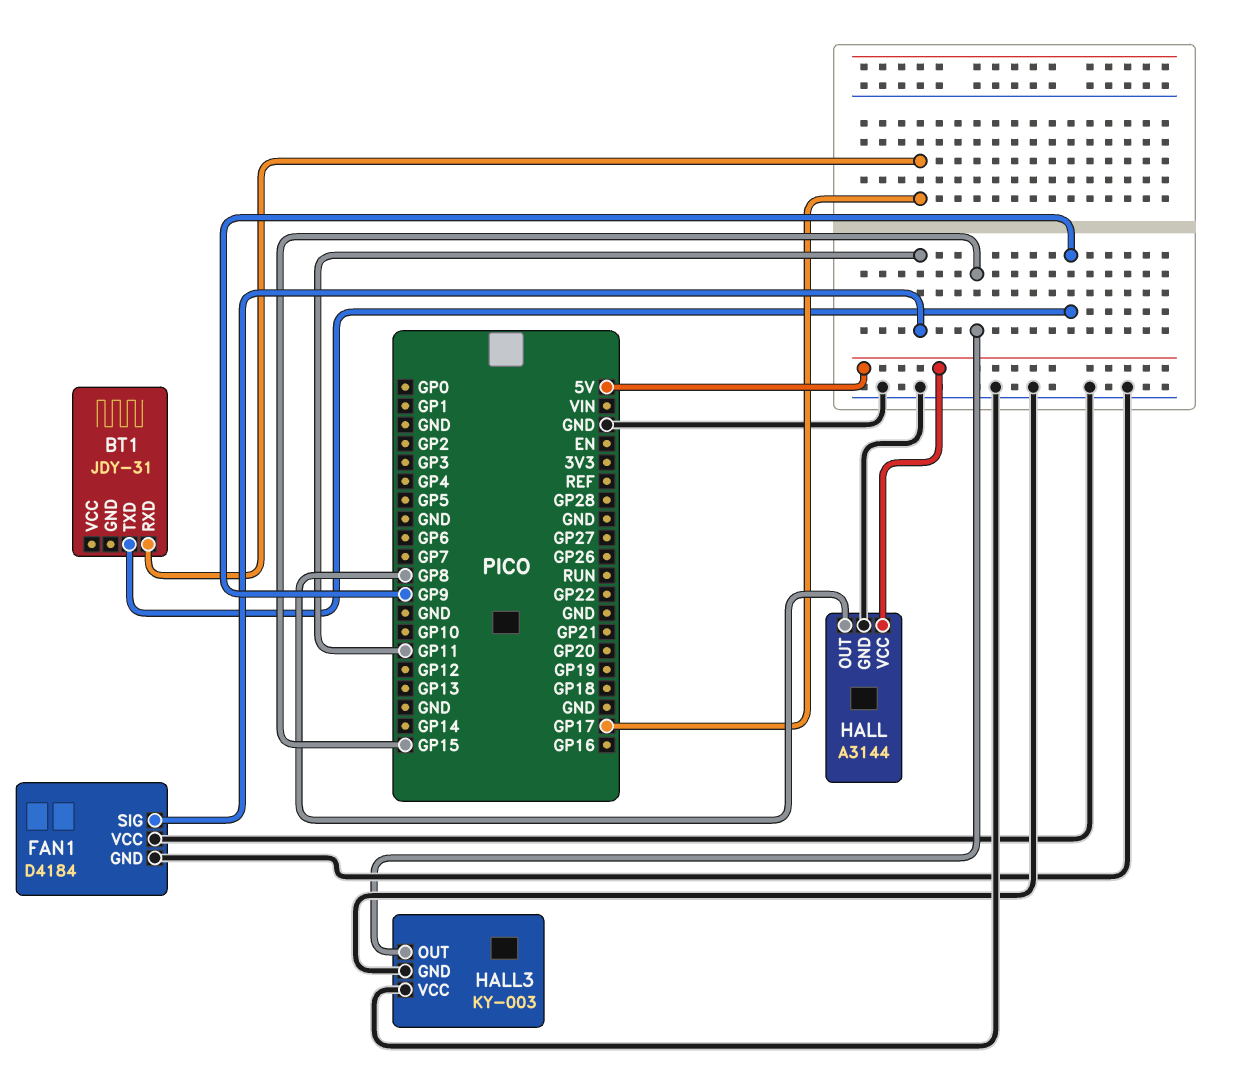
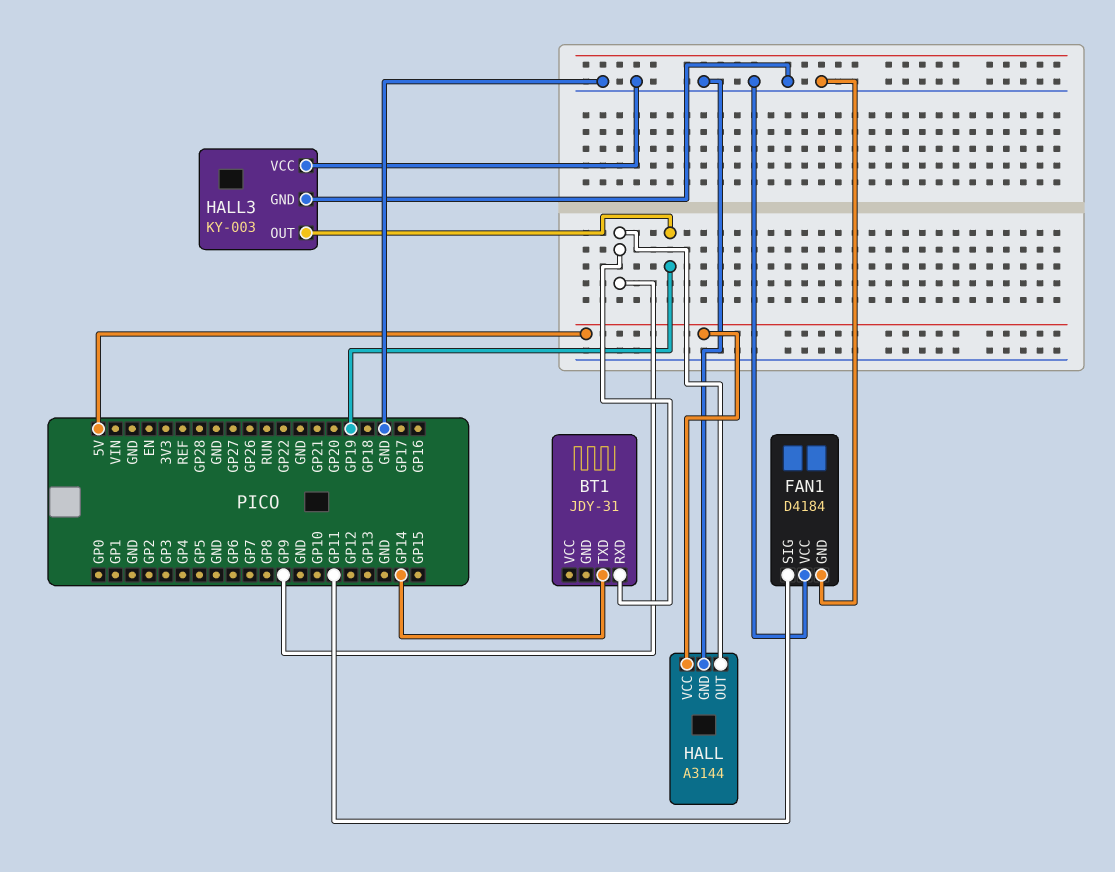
BT1 pin RXD: GP17 -> GP9
BT1 pin TXD: GP9 -> GP14
HALL pin OUT: GP8 -> GP9
HALL3 pin OUT: GP15 -> GP19

